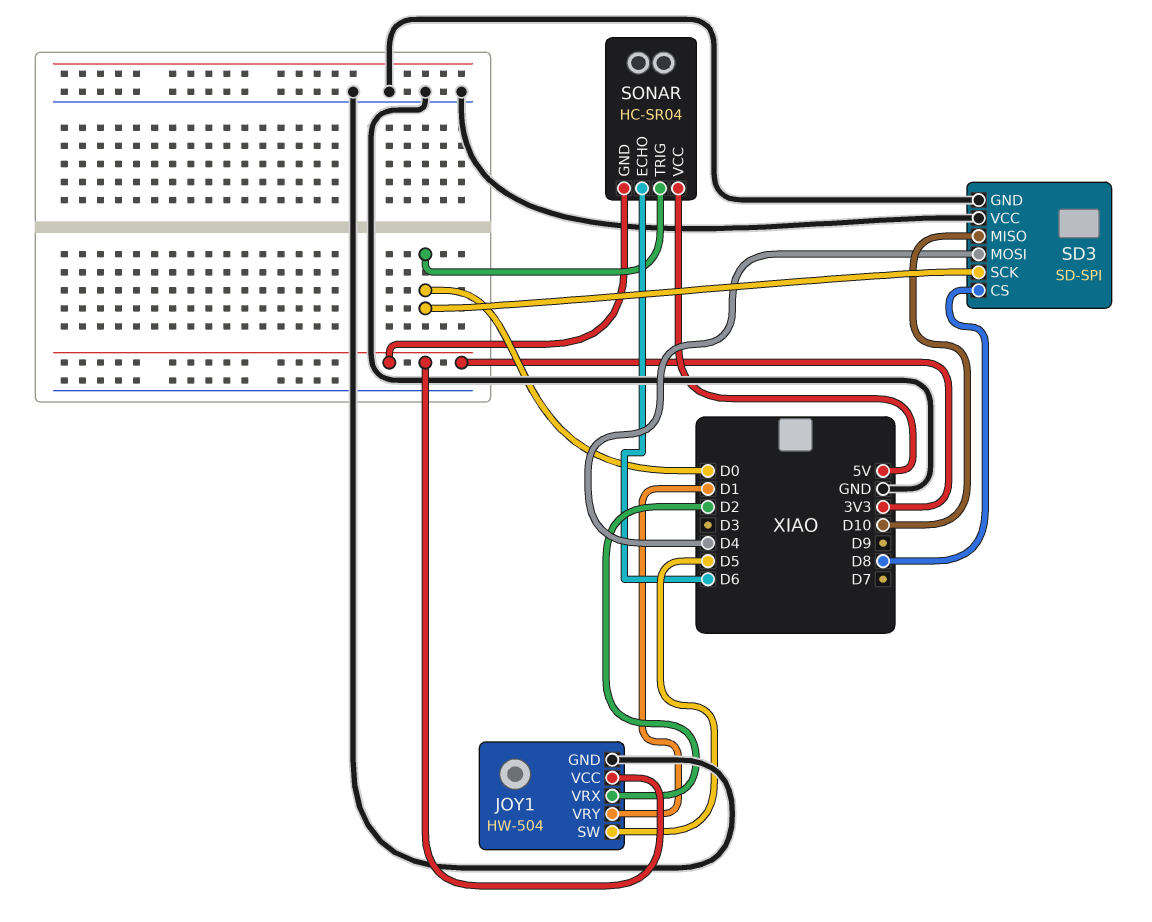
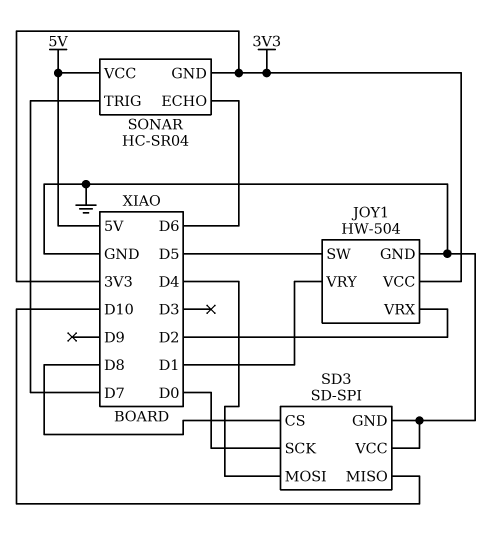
SONAR pin TRIG: D0 -> D7

